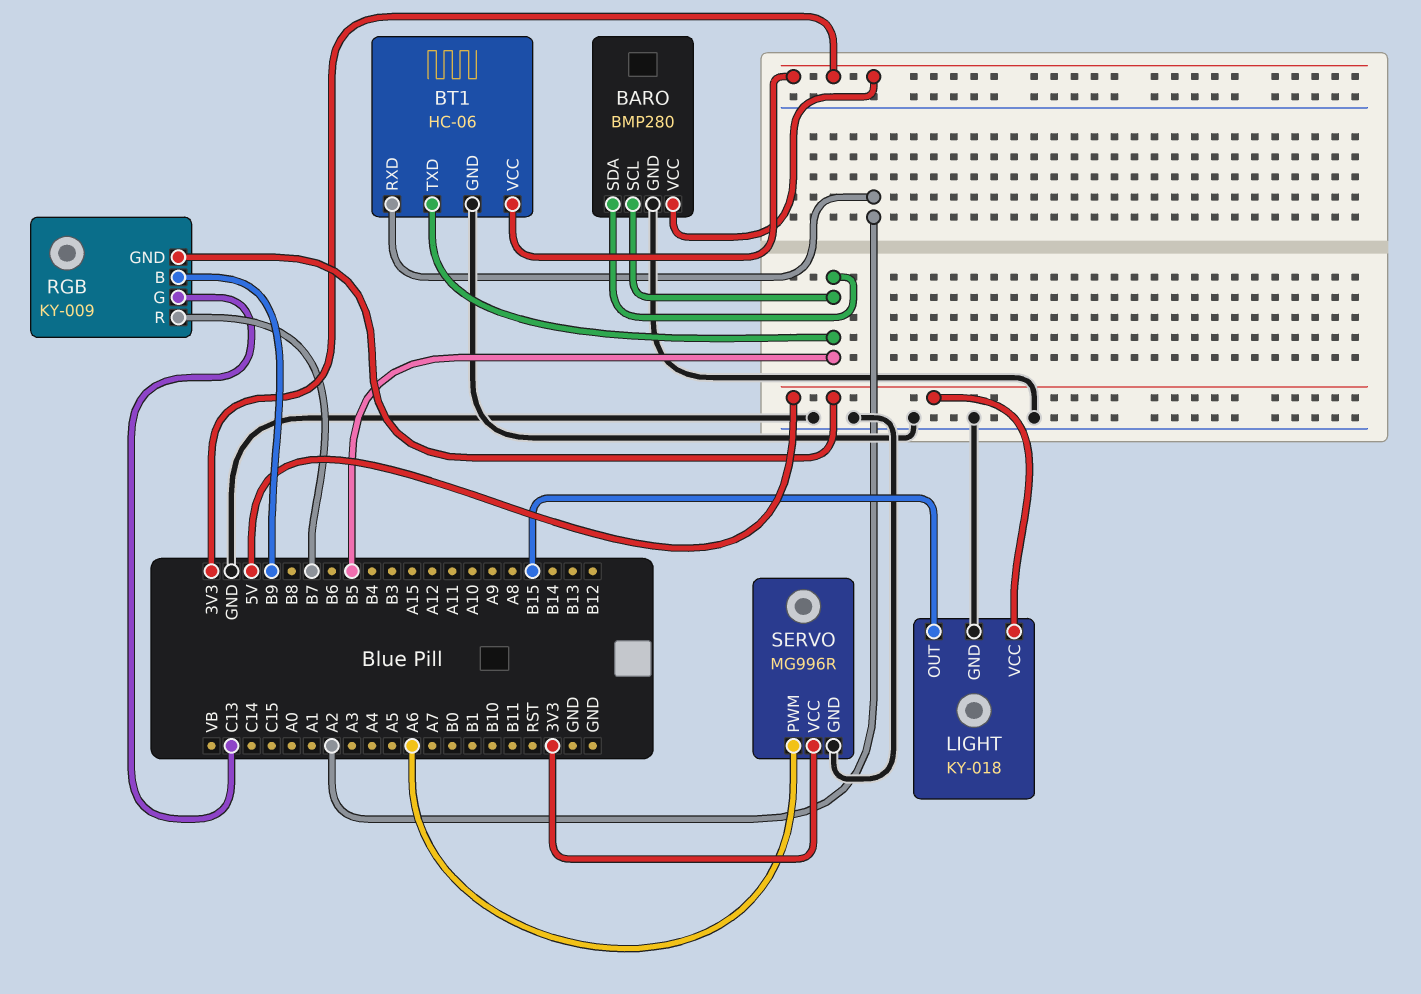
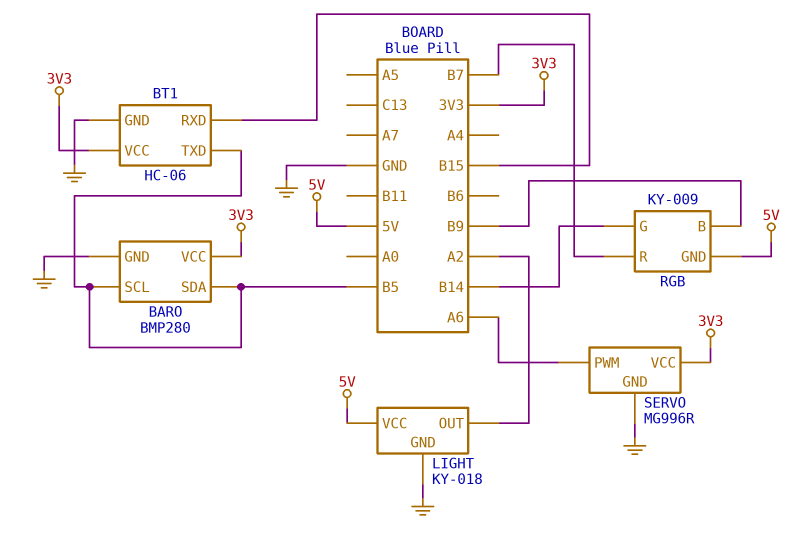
BT1 pin RXD: A2 -> B15
LIGHT pin OUT: B15 -> A2
RGB pin G: C13 -> B14

